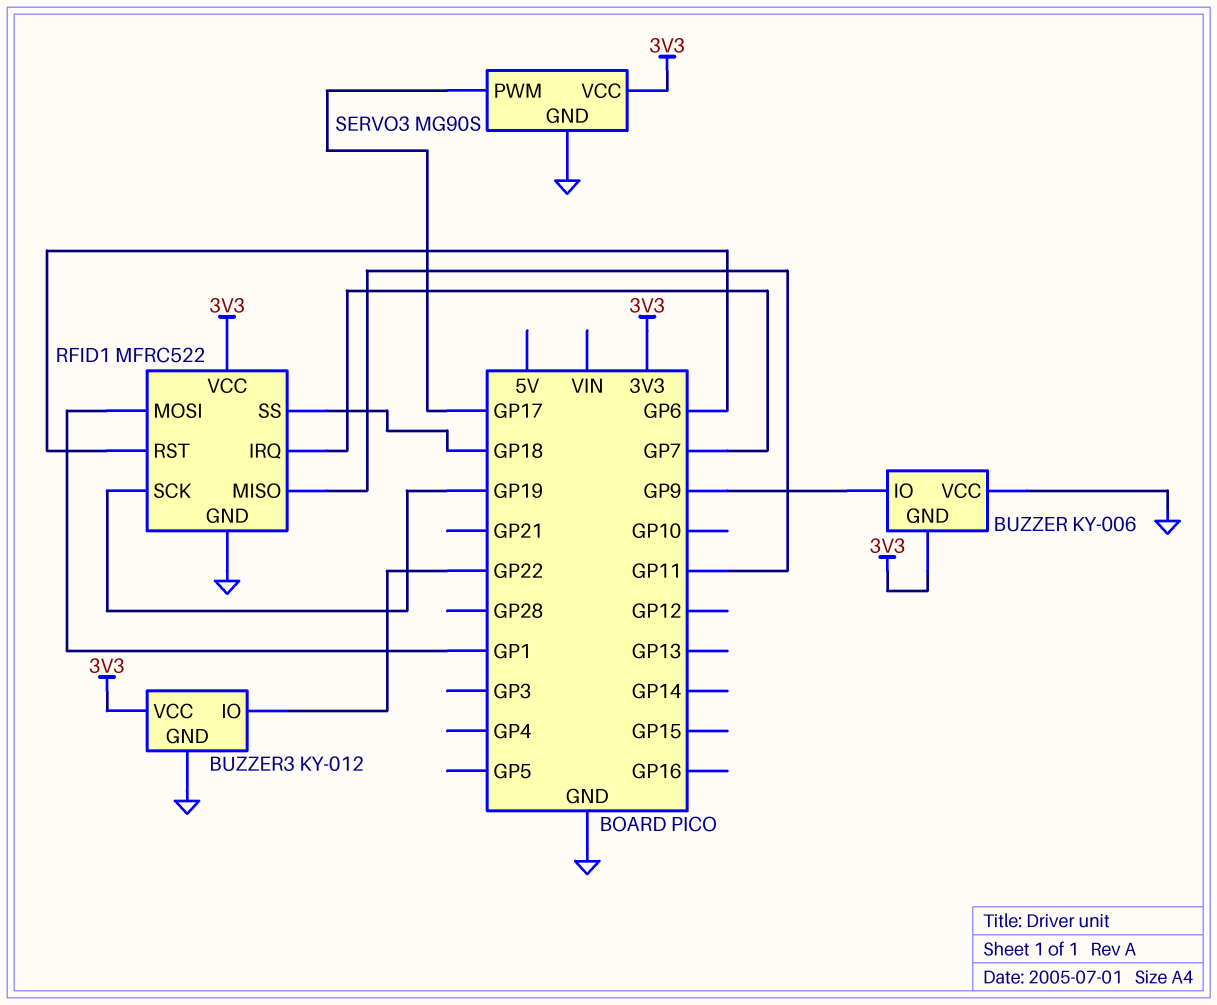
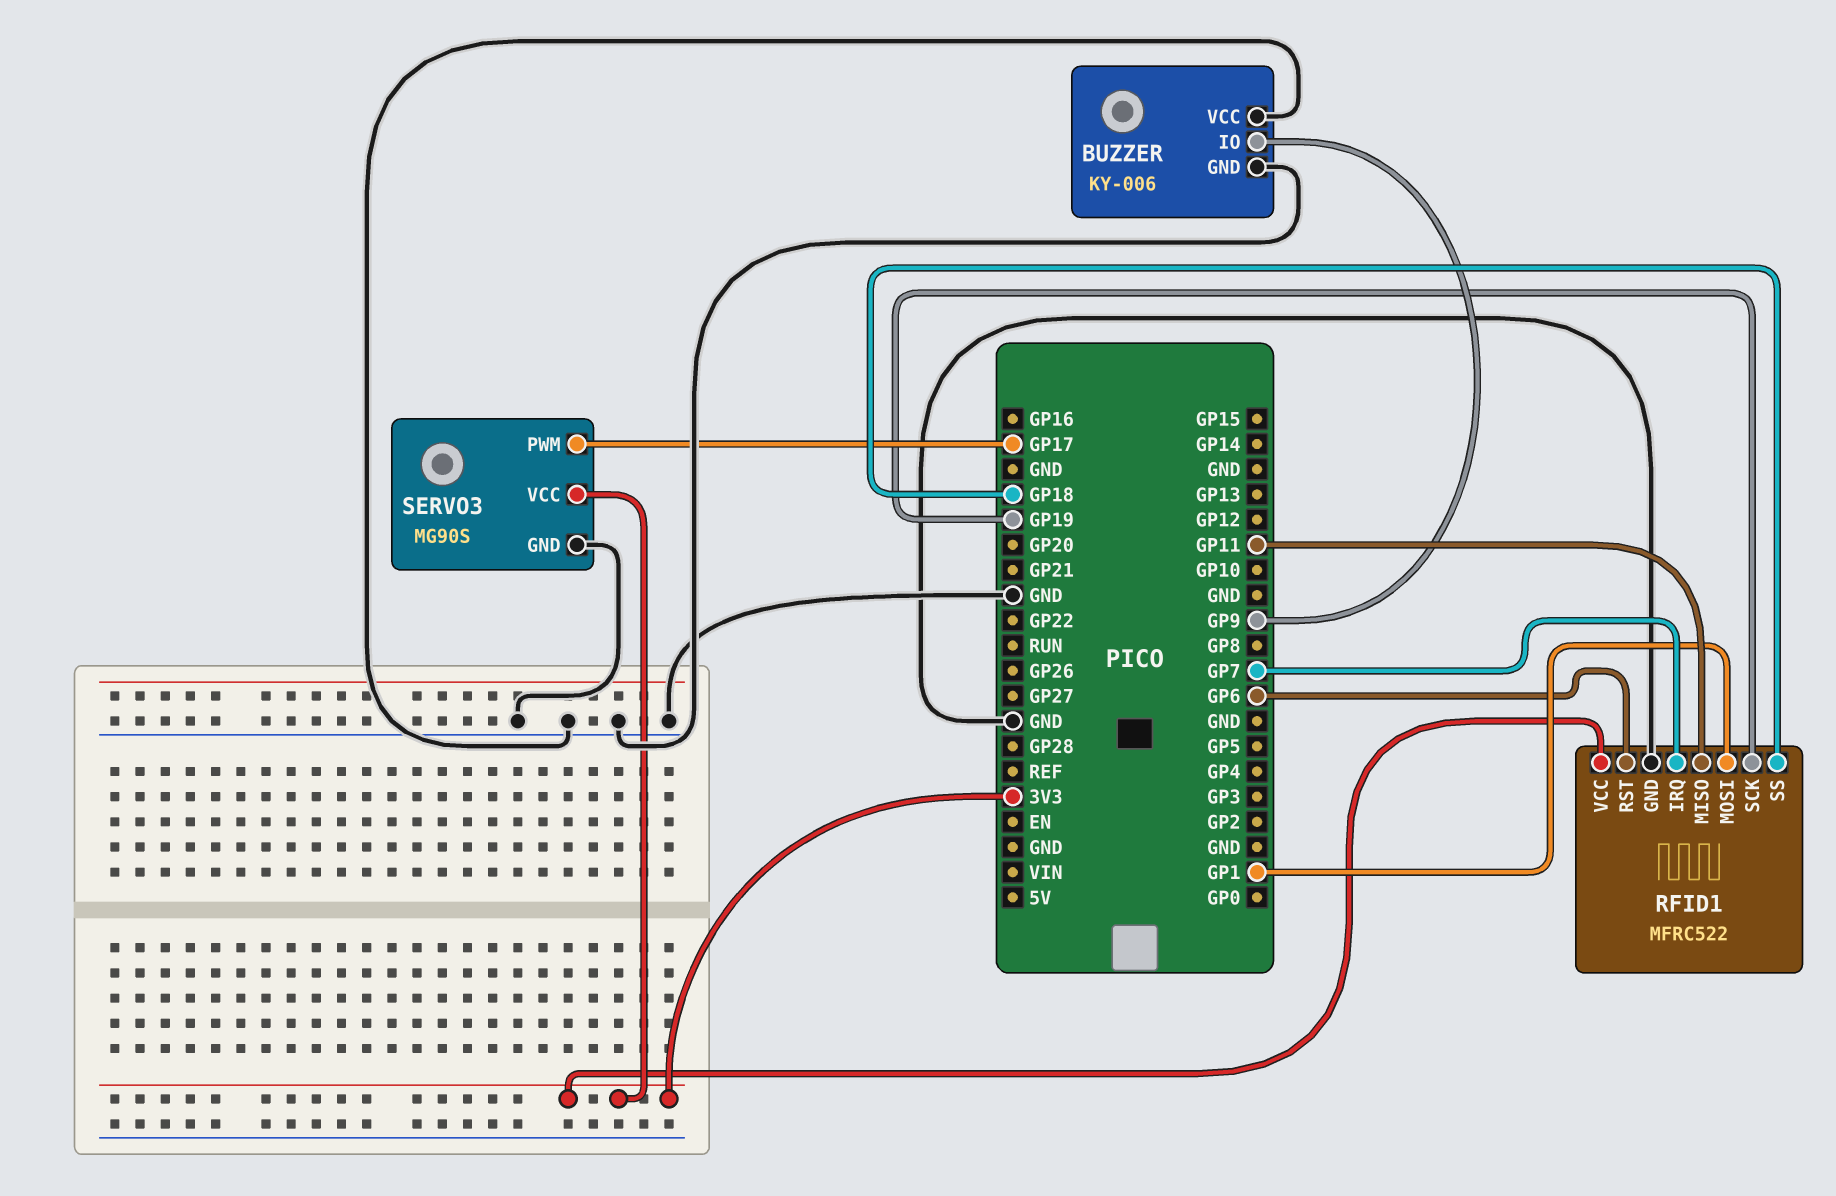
BUZZER pin GND: 3V3 -> GND
BUZZER3: KY-012 -> none
BUZZER3 pin GND: GND -> none
BUZZER3 pin IO: GP22 -> none
BUZZER3 pin VCC: 3V3 -> none

